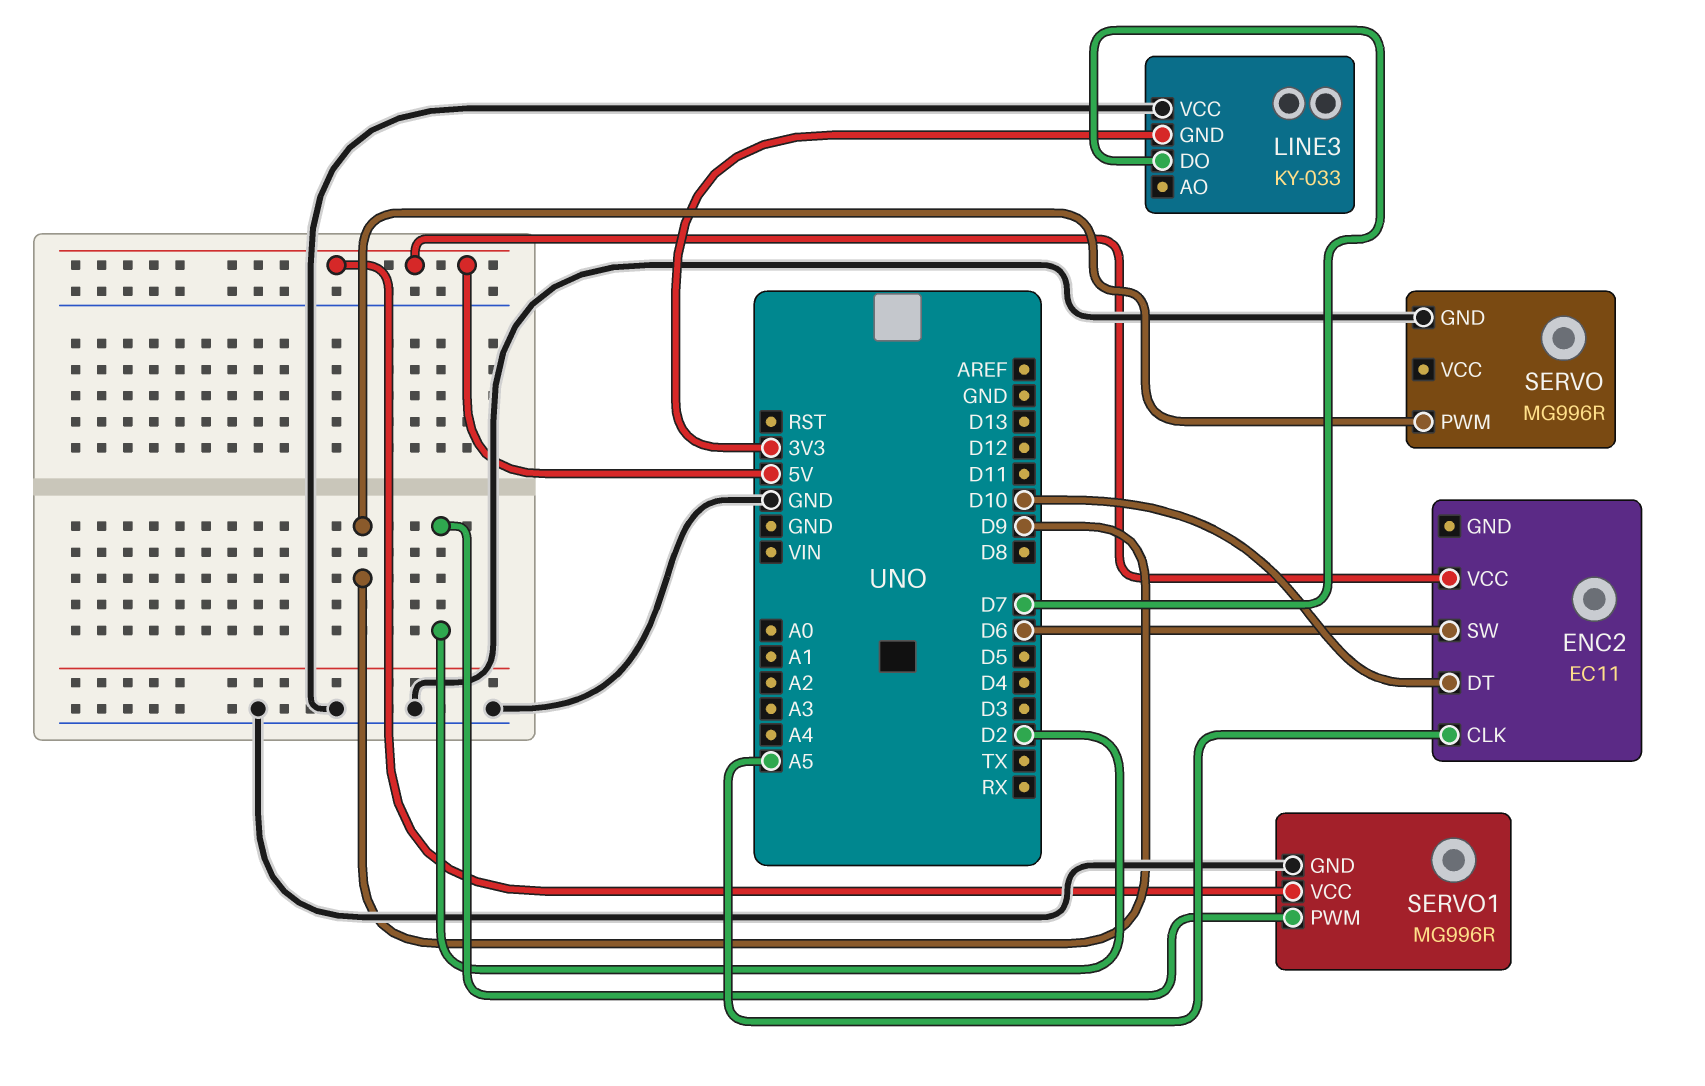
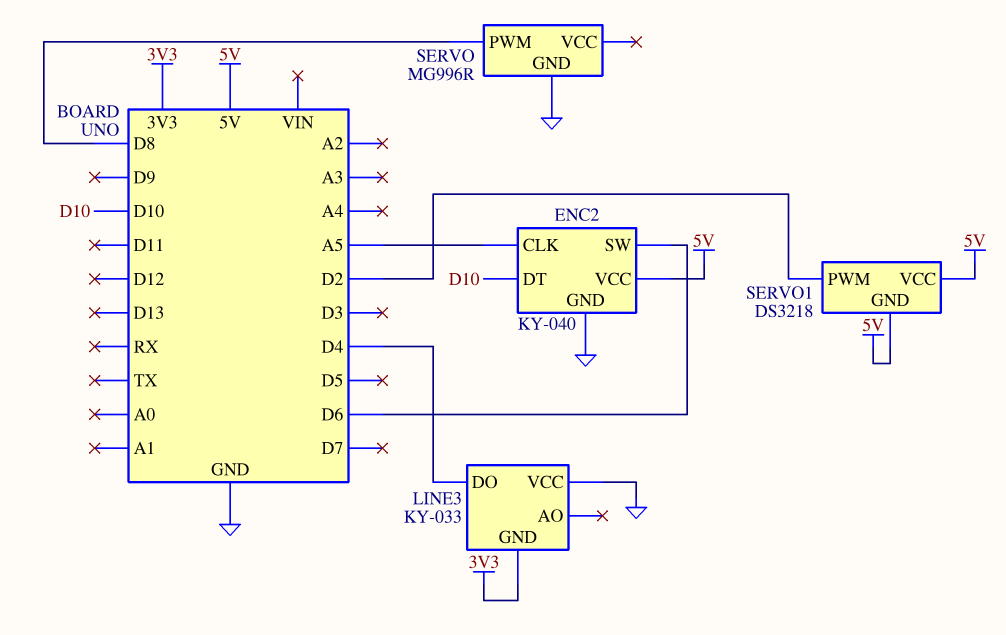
ENC2: EC11 -> KY-040
ENC2 pin GND: none -> GND
LINE3 pin DO: D7 -> D4
SERVO pin PWM: D9 -> D8
SERVO1: MG996R -> DS3218
SERVO1 pin GND: GND -> 5V

